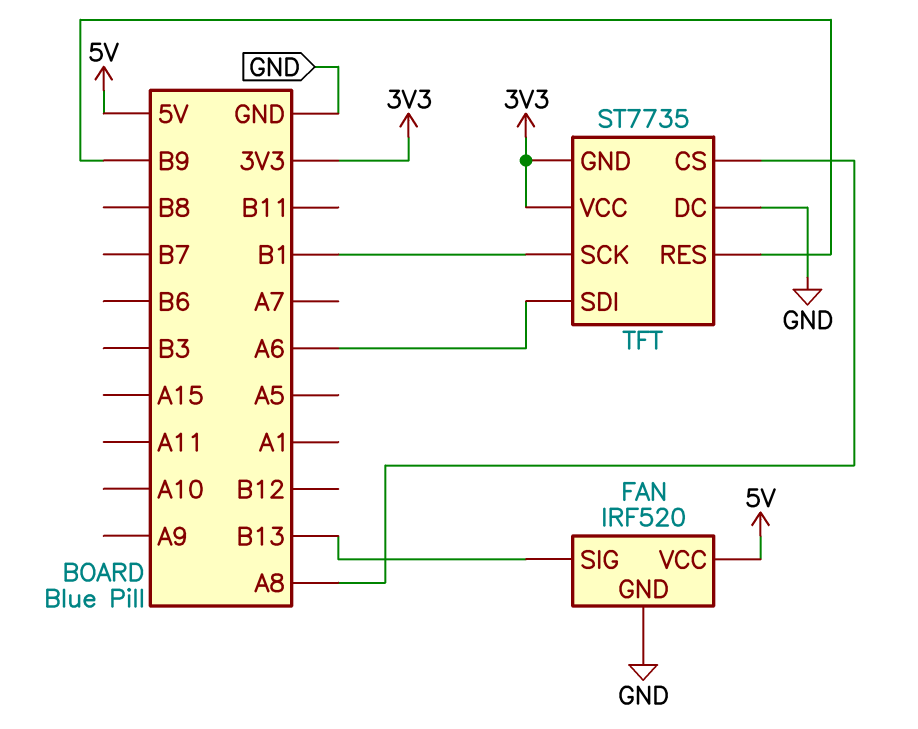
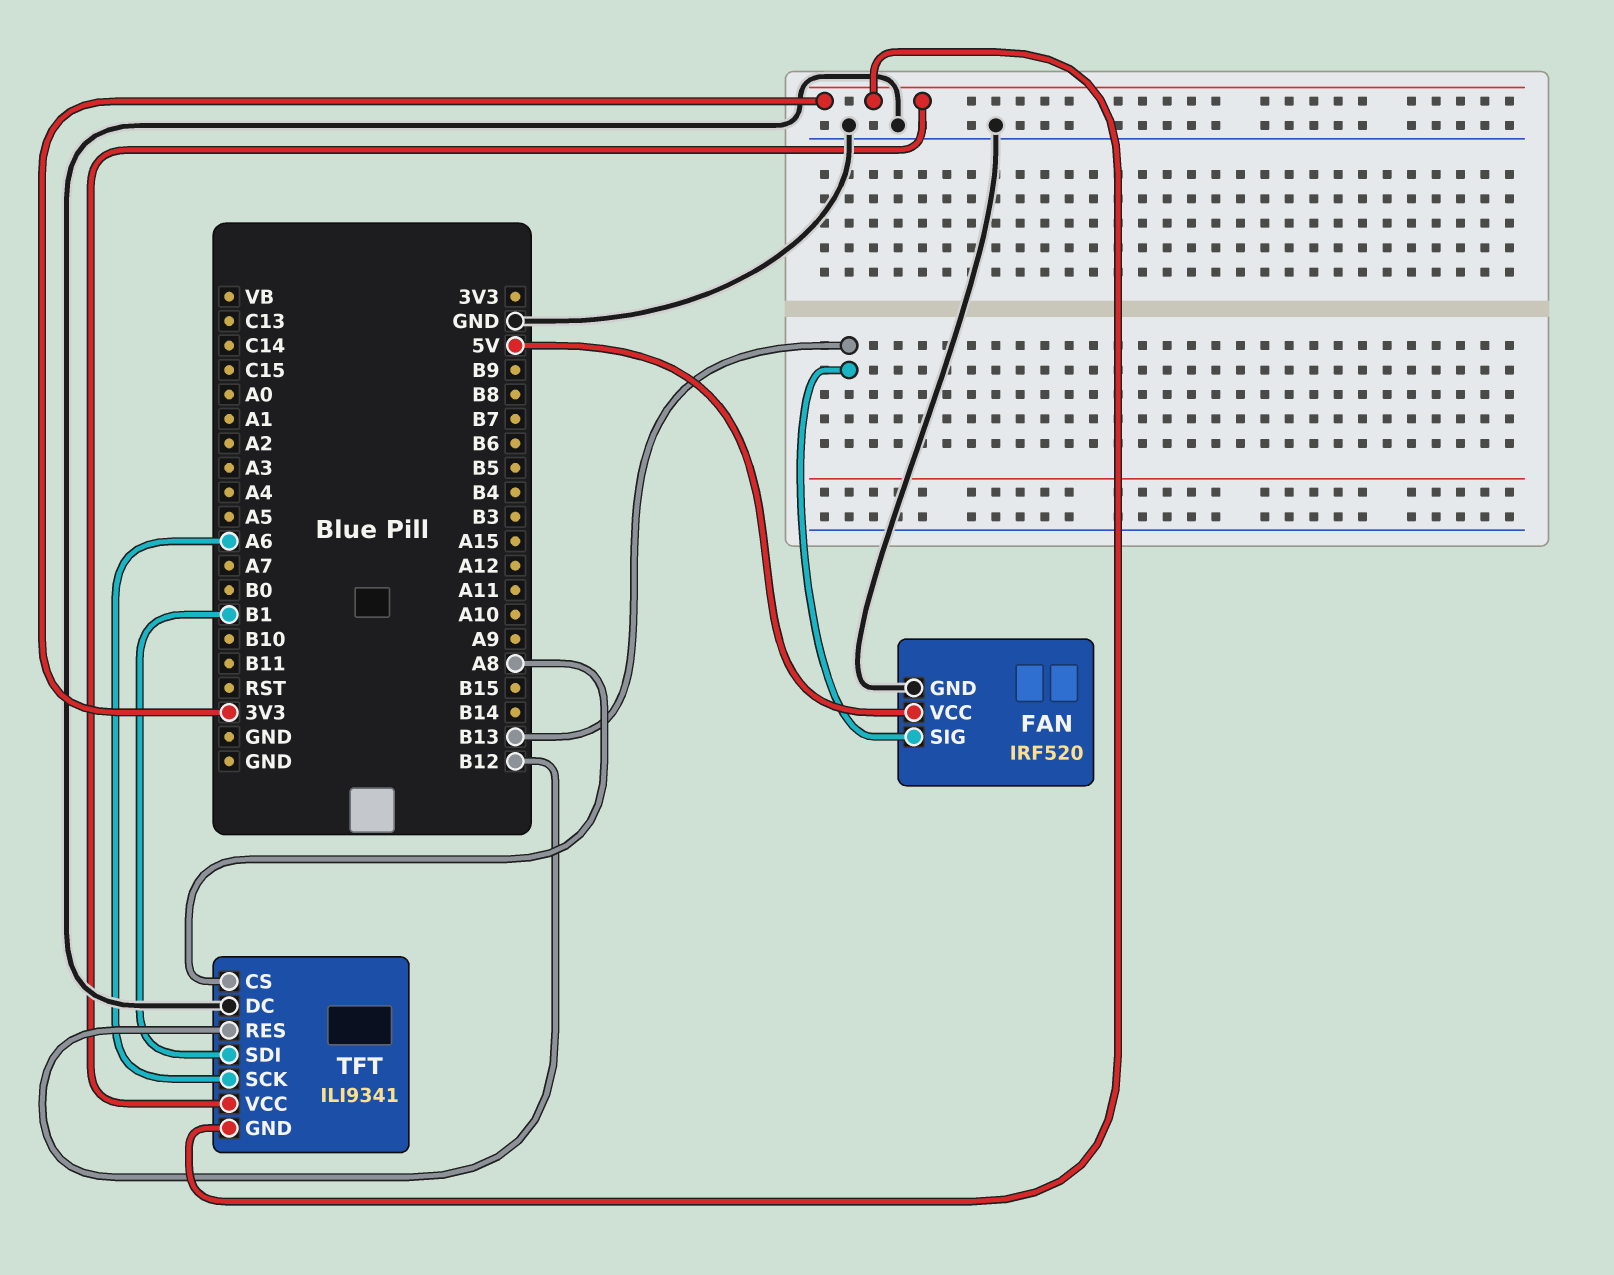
TFT: ST7735 -> ILI9341
TFT pin RES: B9 -> B12
TFT pin SCK: B1 -> A6
TFT pin SDI: A6 -> B1

